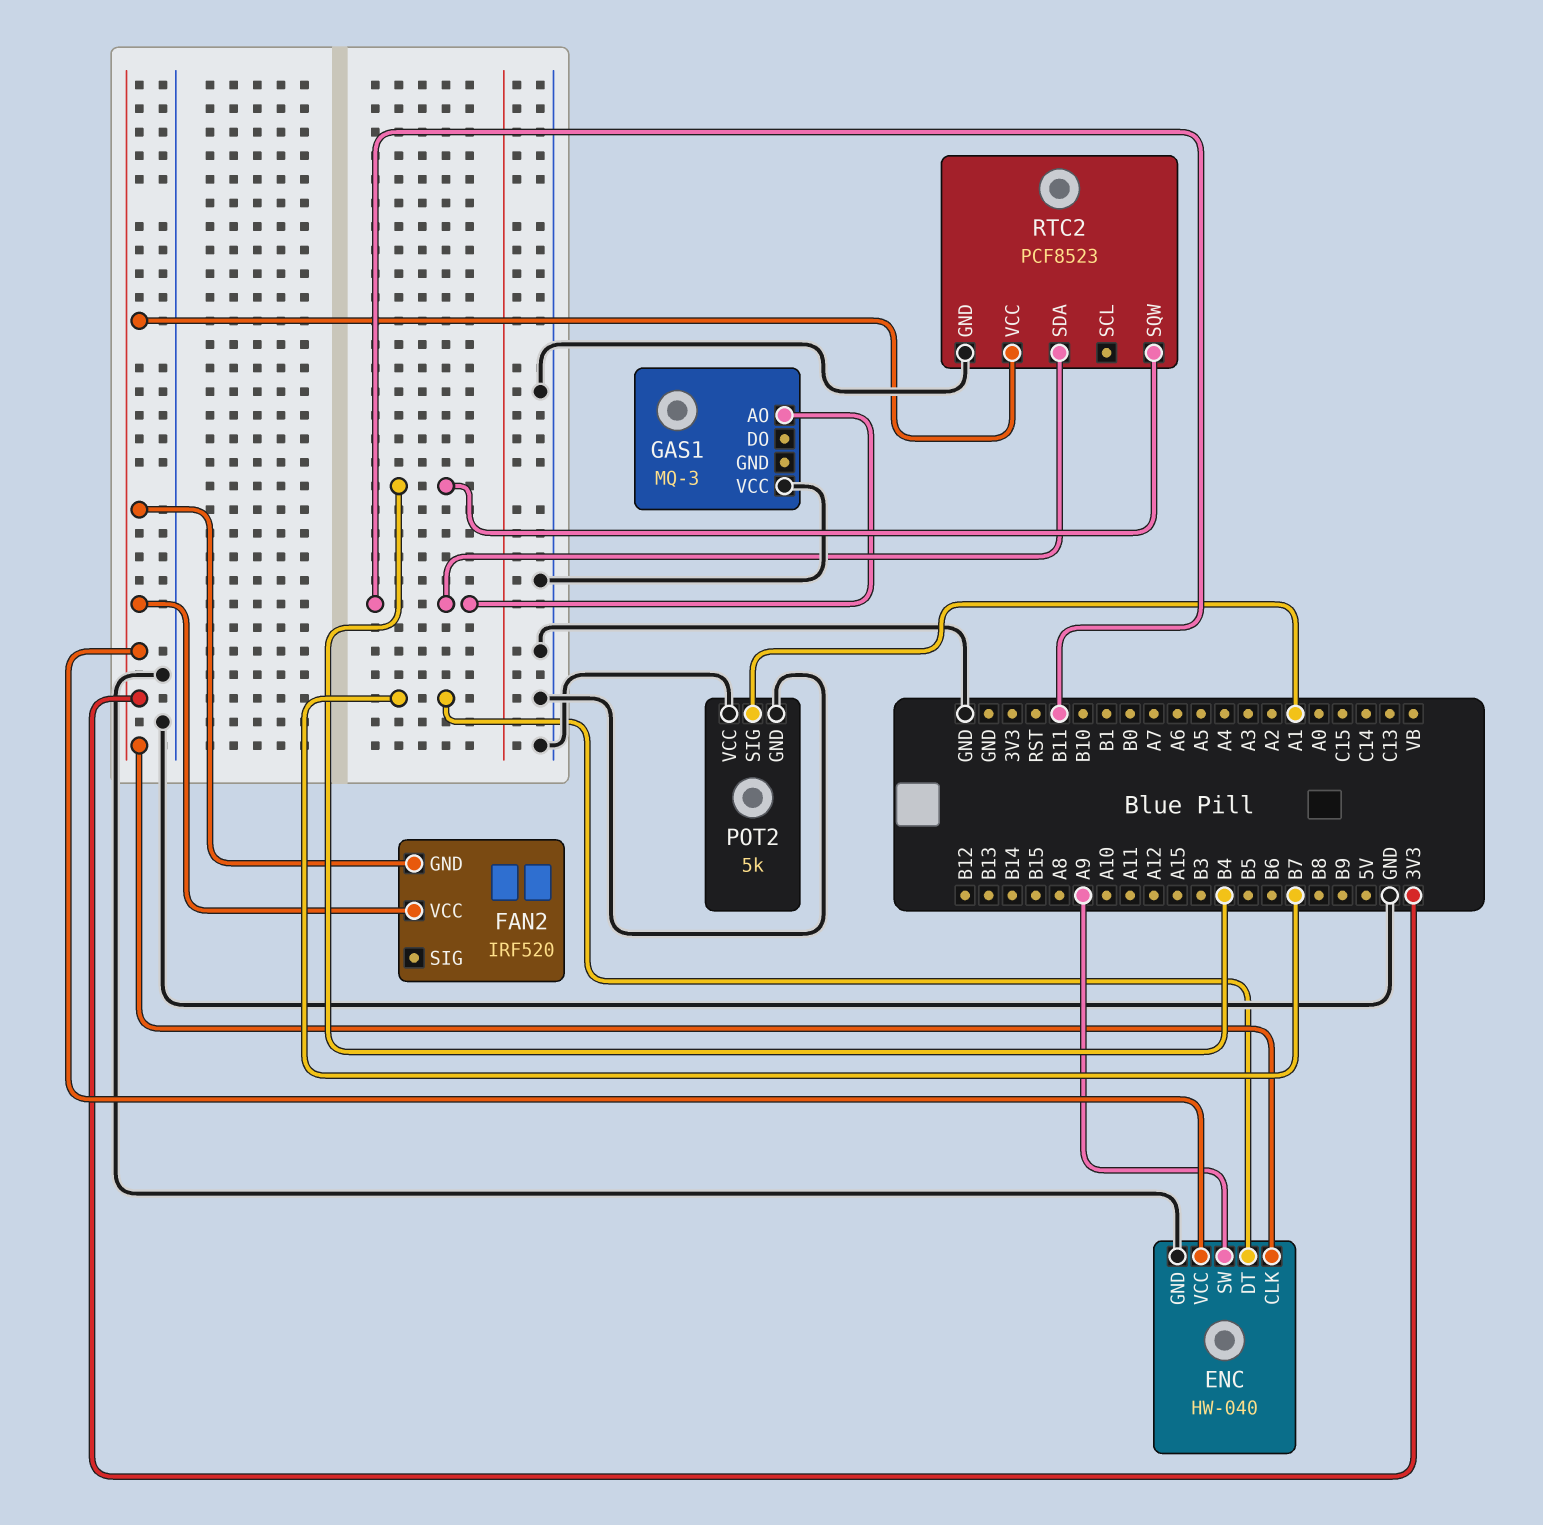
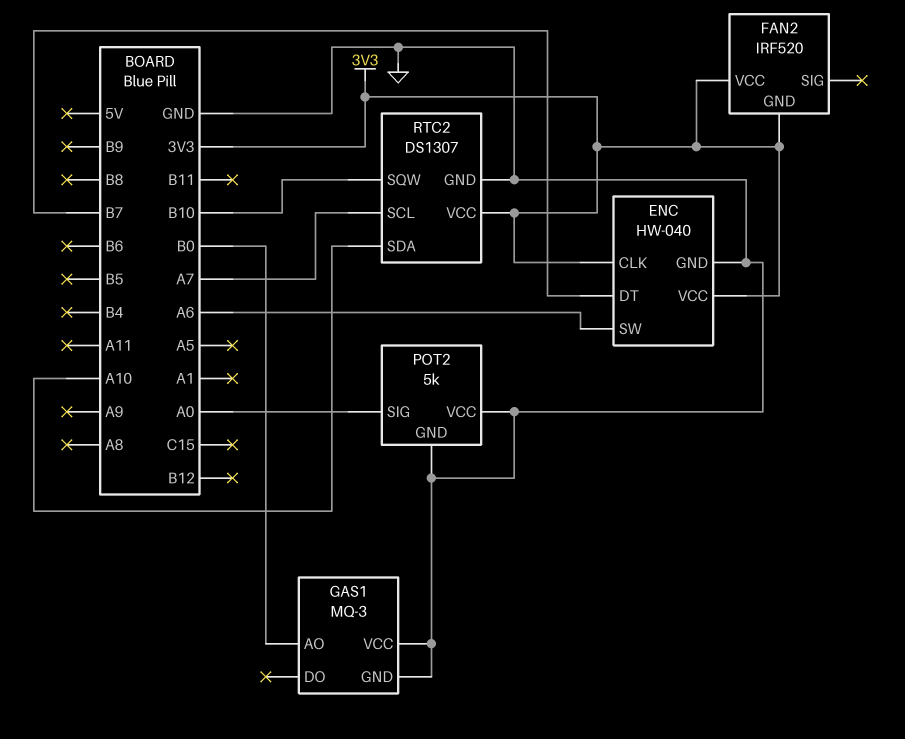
ENC pin SW: A9 -> A6
GAS1 pin AO: B11 -> B0
GAS1 pin GND: none -> GND
POT2 pin SIG: A1 -> A0
RTC2: PCF8523 -> DS1307
RTC2 pin SCL: none -> A7
RTC2 pin SDA: B11 -> A10
RTC2 pin SQW: B4 -> B10

